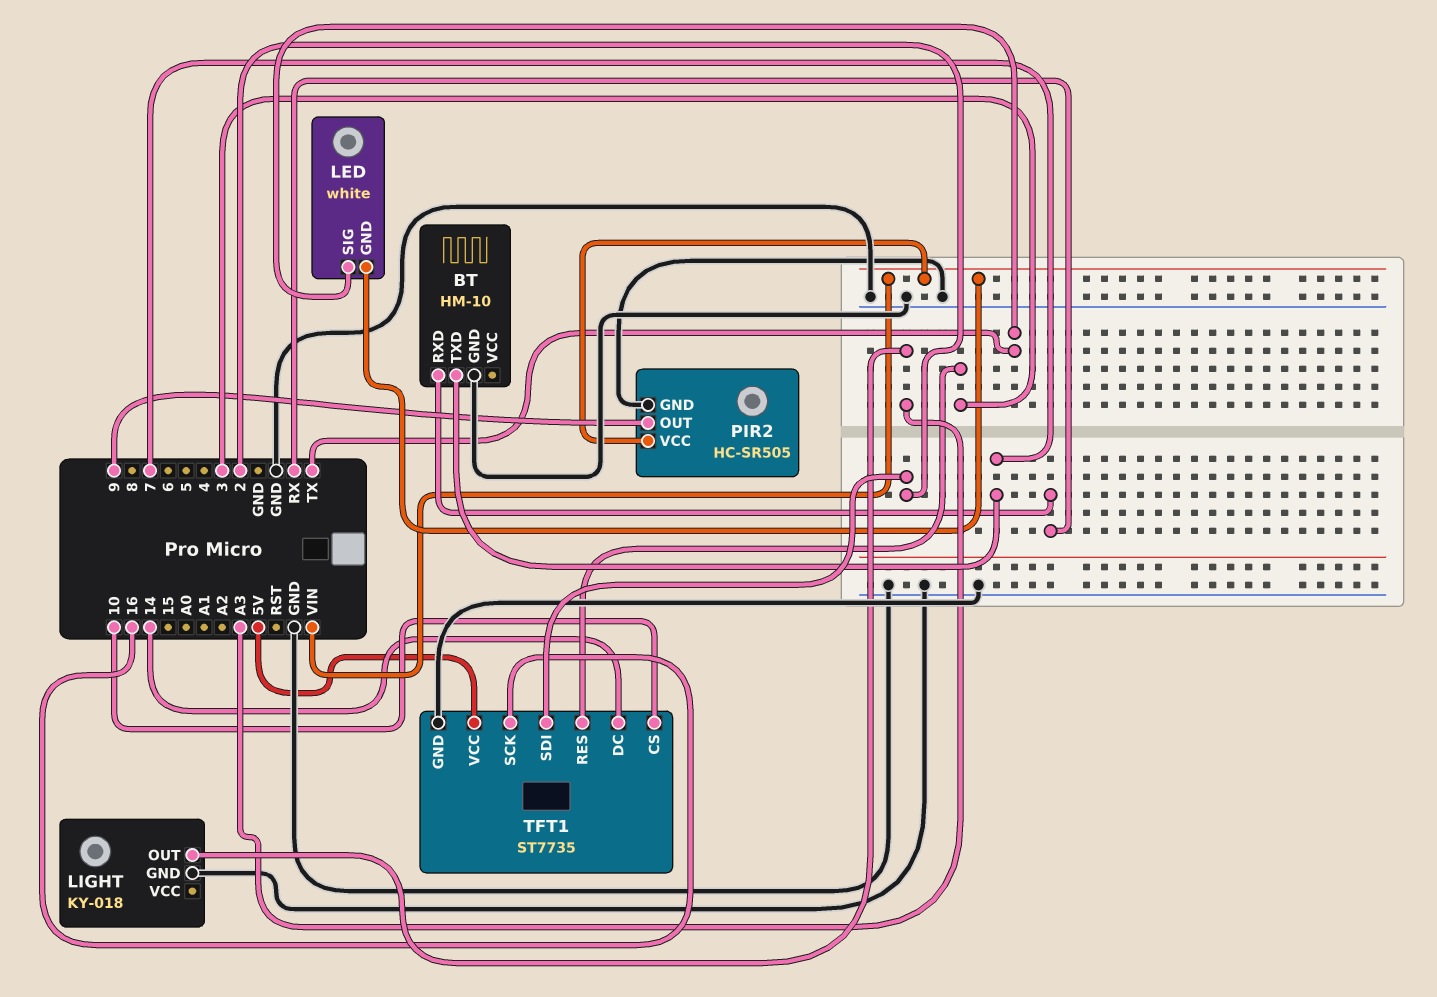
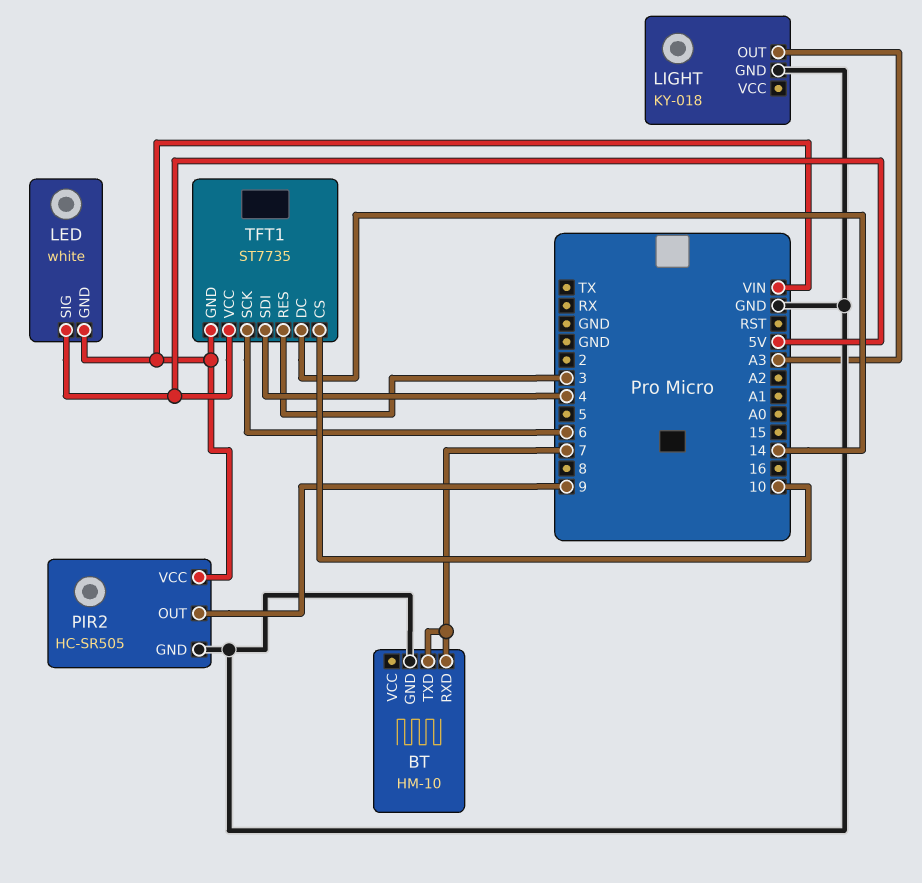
BT pin RXD: RX -> 7
LED pin SIG: TX -> 5V
TFT1 pin GND: GND -> VIN
TFT1 pin SCK: 16 -> 6
TFT1 pin SDI: 2 -> 4

